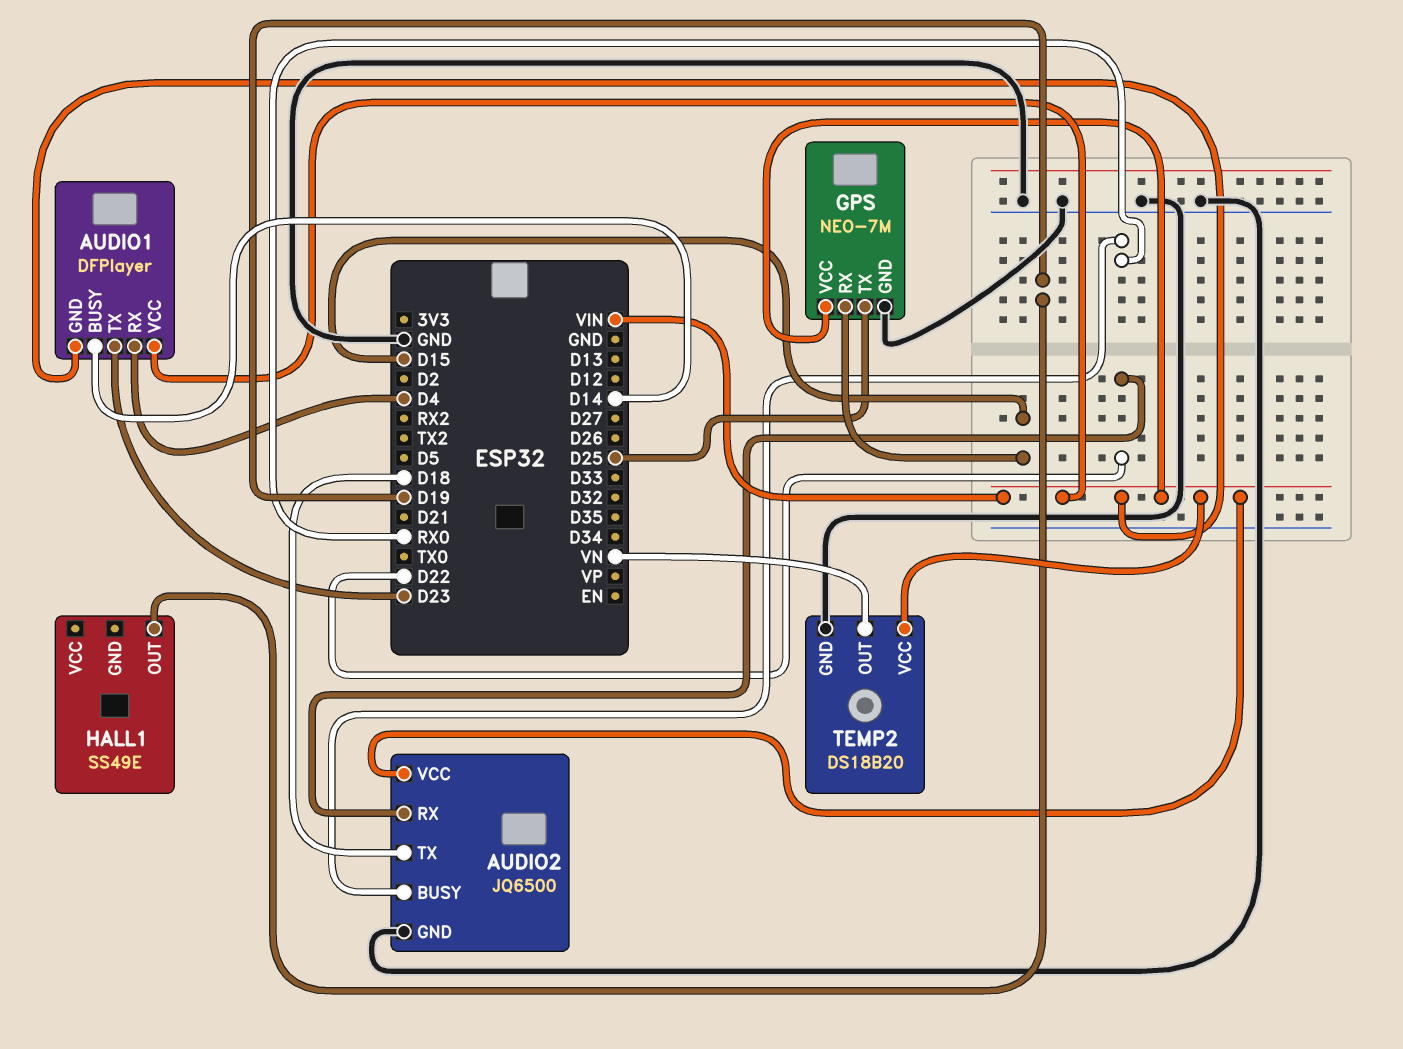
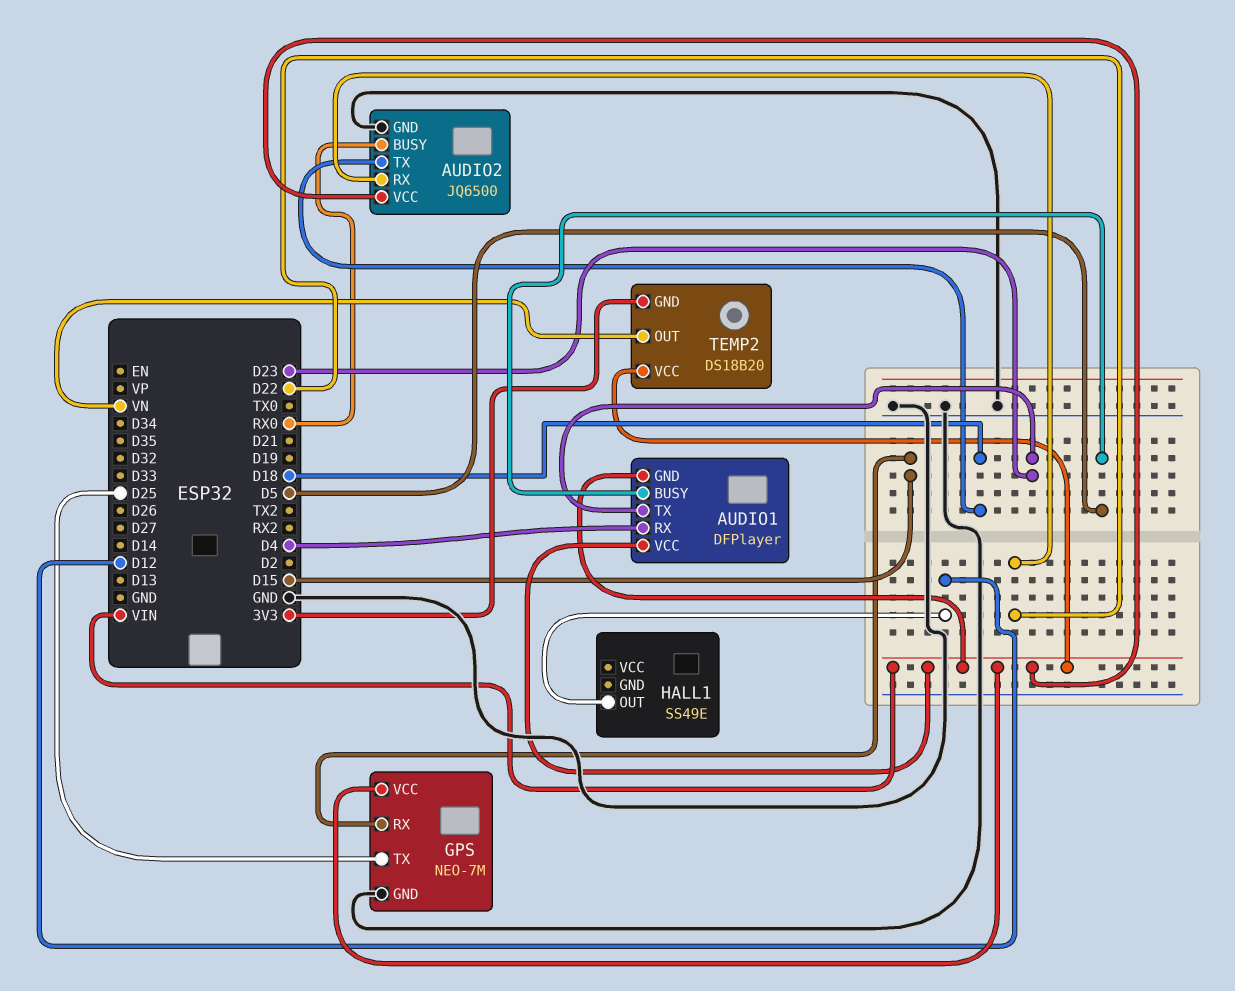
AUDIO1 pin BUSY: D14 -> D5
HALL1 pin OUT: D19 -> D12
TEMP2 pin GND: GND -> 3V3

